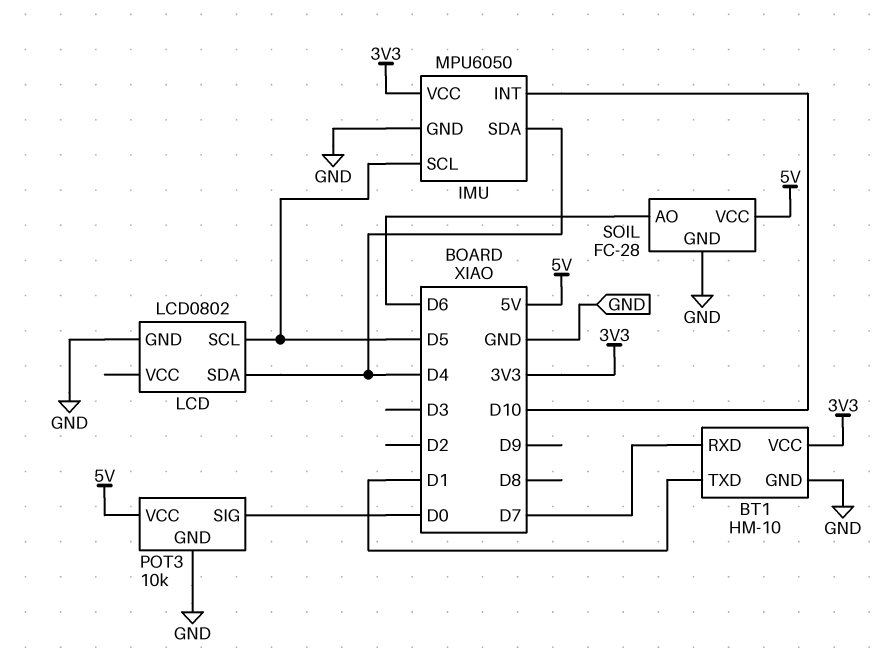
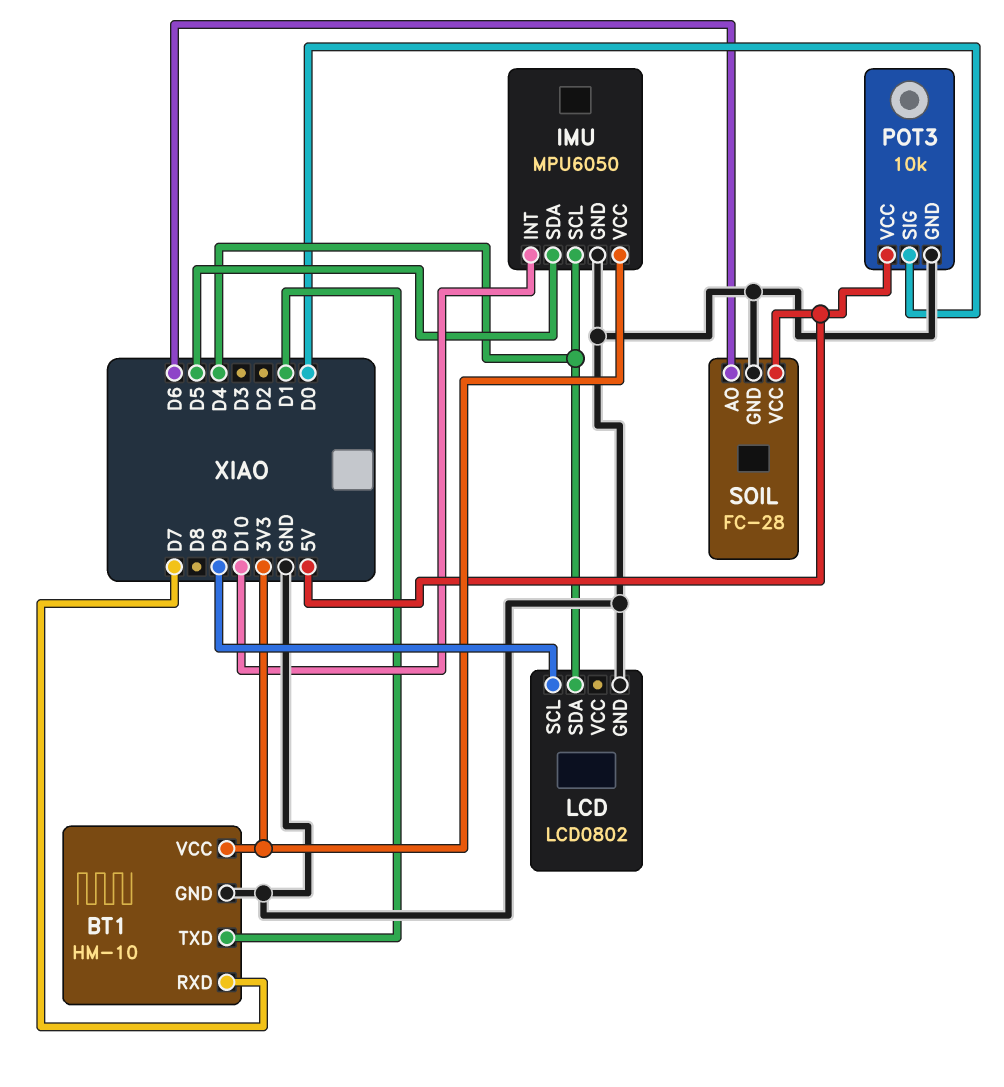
IMU pin SCL: D5 -> D4
IMU pin SDA: D4 -> D5
LCD pin SCL: D5 -> D9

